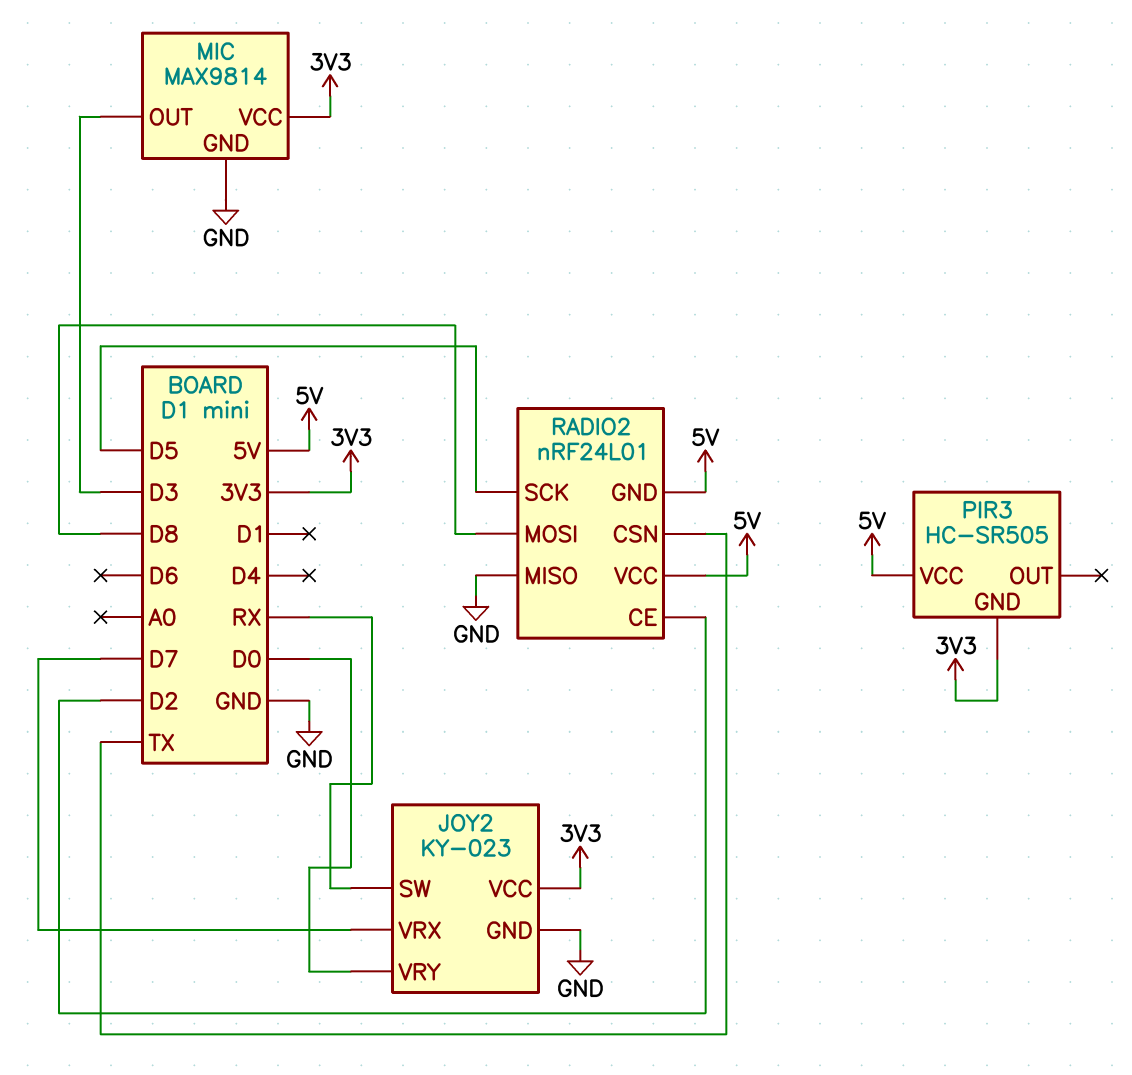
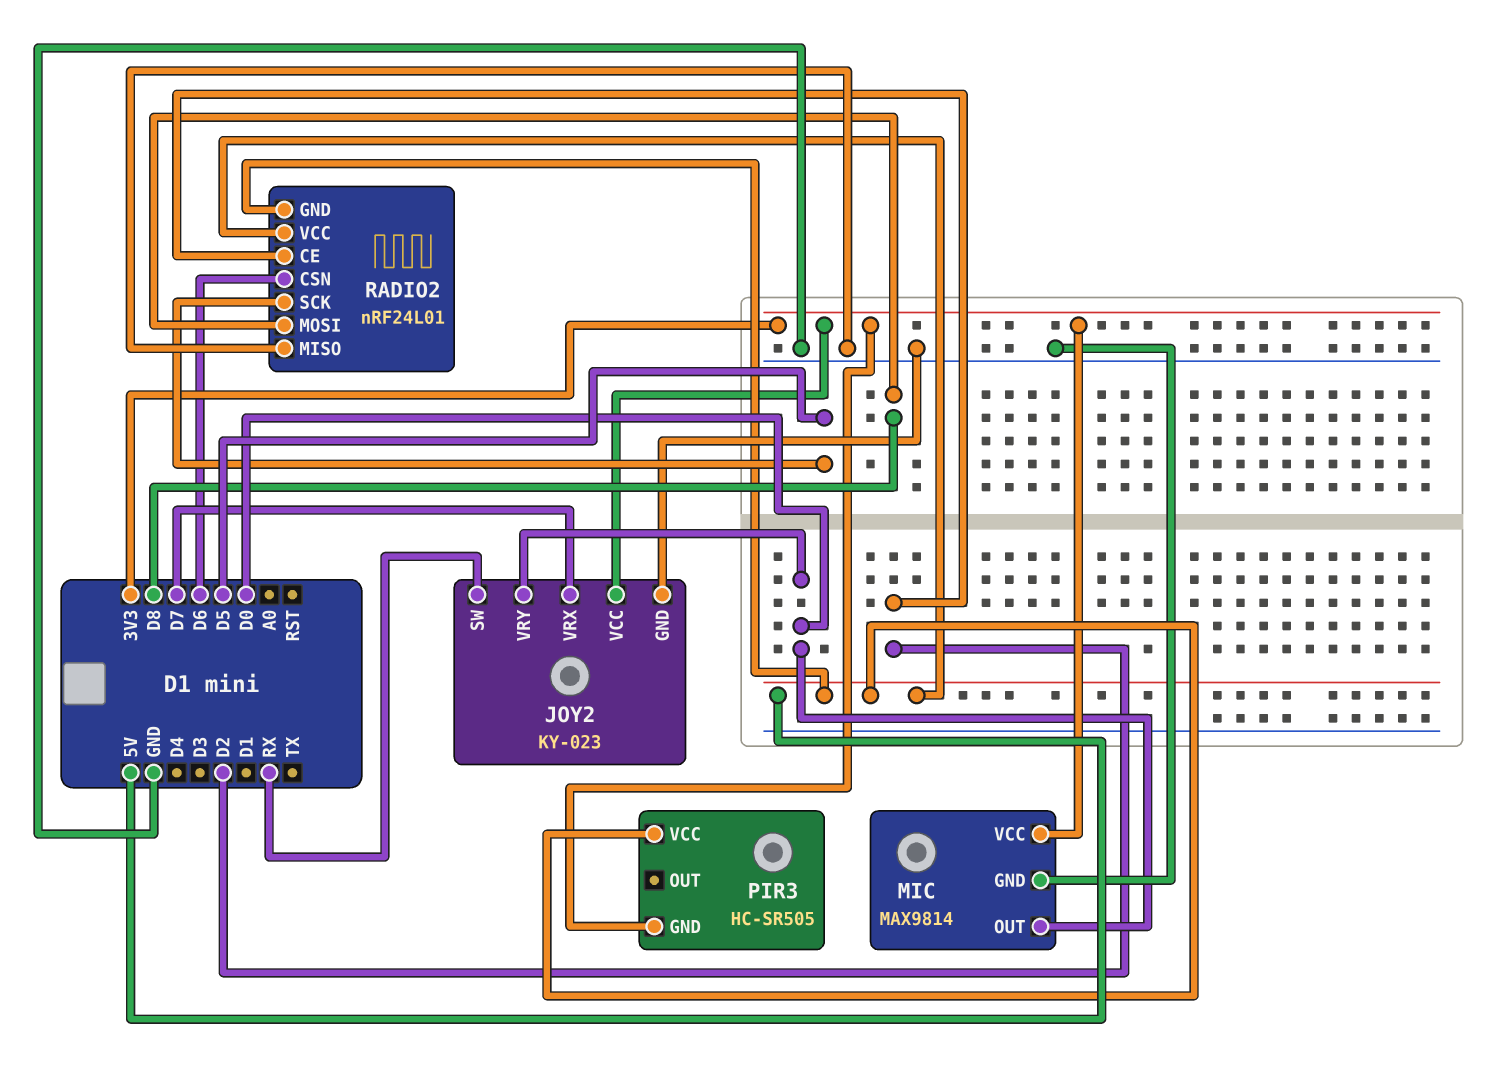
MIC pin OUT: D3 -> D0
RADIO2 pin CSN: TX -> D6

